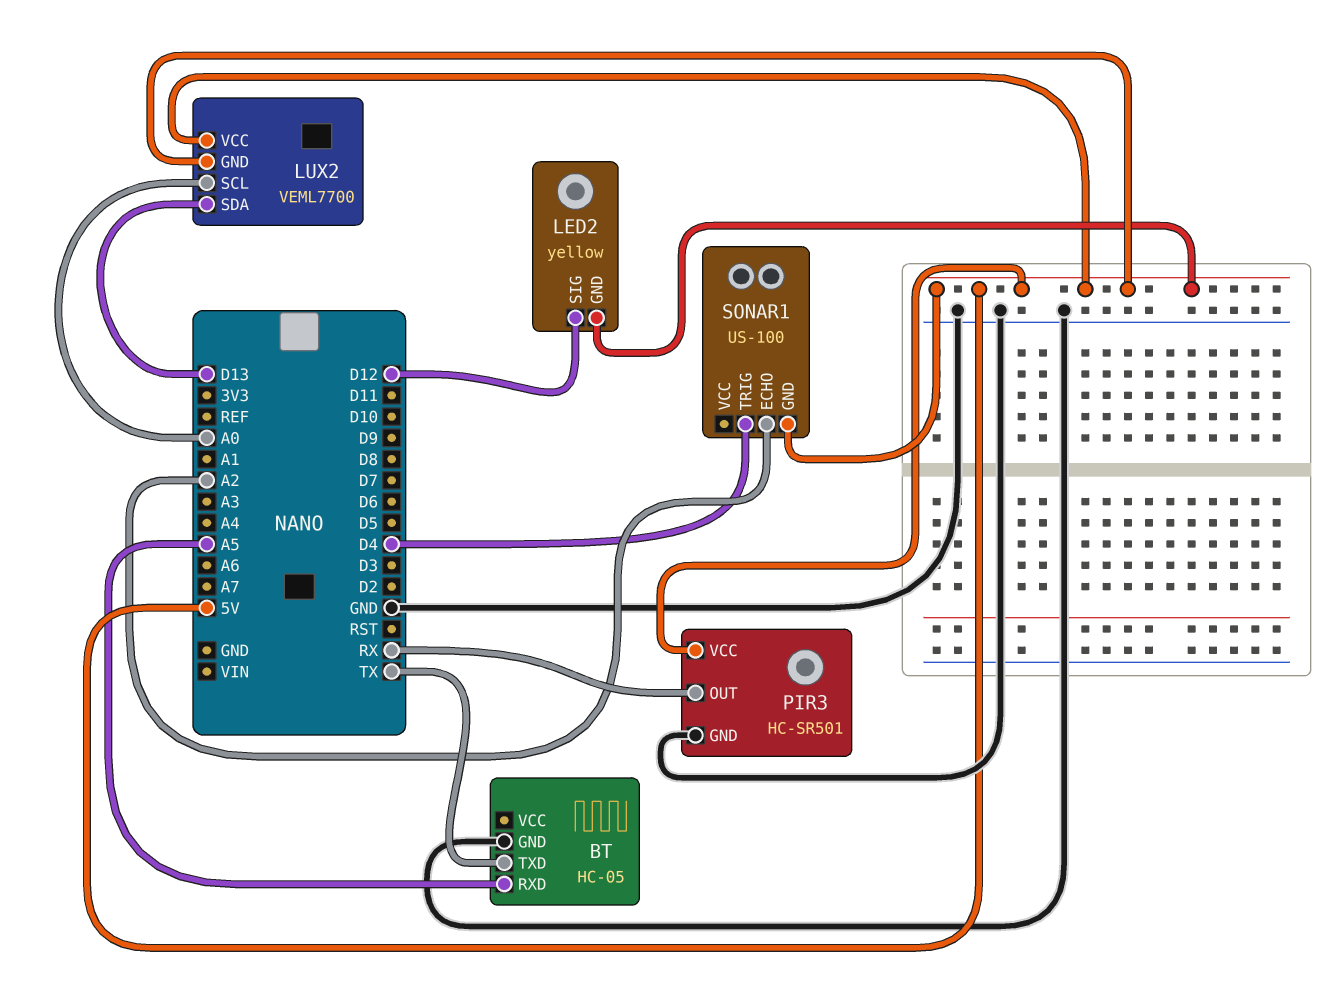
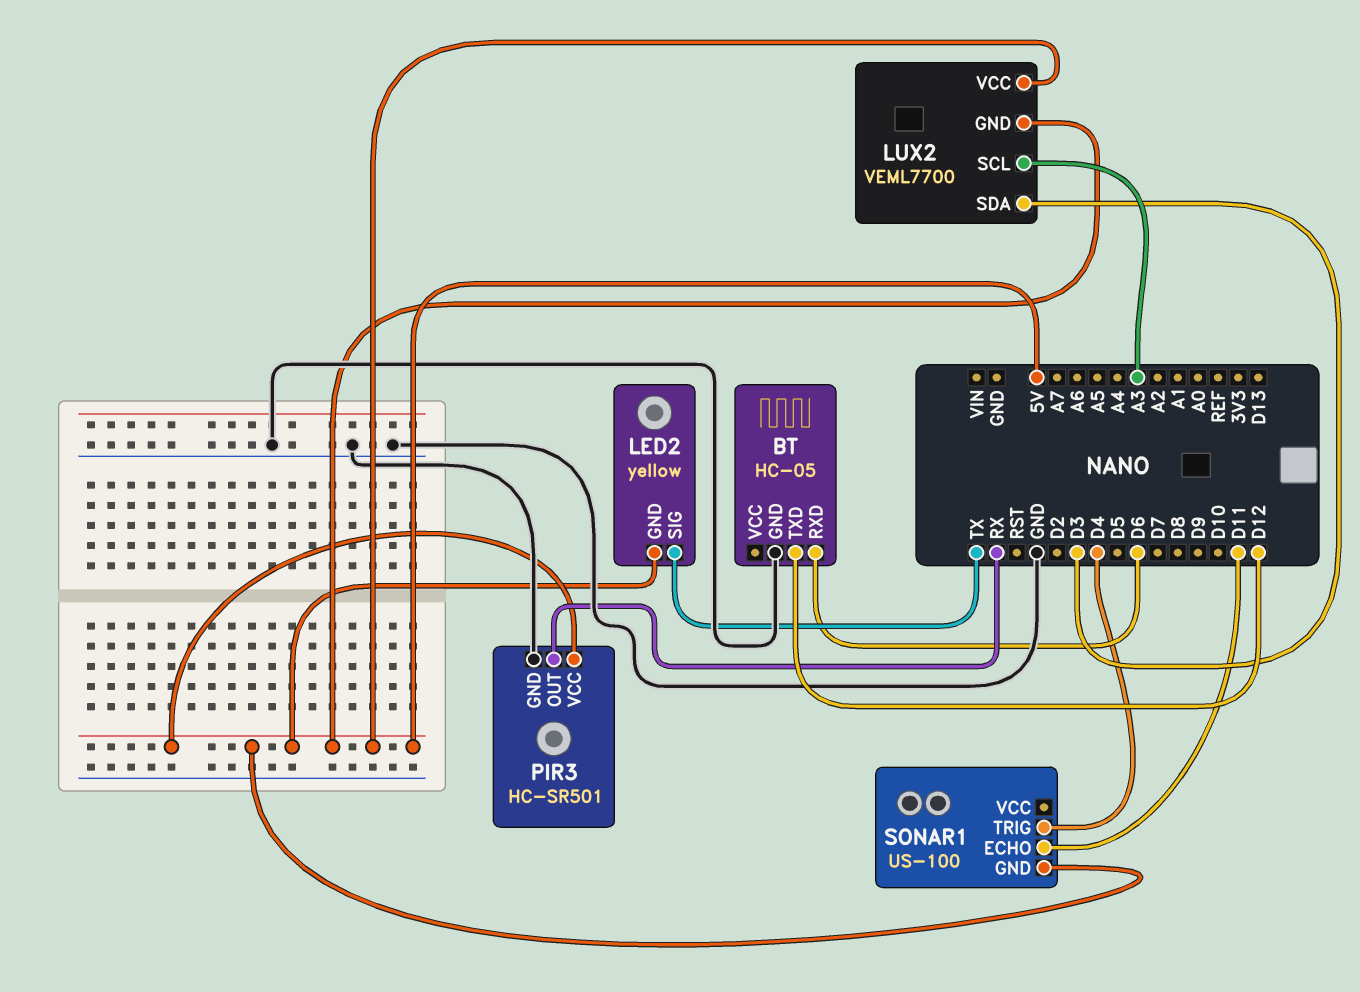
BT pin RXD: A5 -> D6
BT pin TXD: TX -> D12
LED2 pin SIG: D12 -> TX
LUX2 pin SCL: A0 -> A3
LUX2 pin SDA: D13 -> D3
SONAR1 pin ECHO: A2 -> D11

